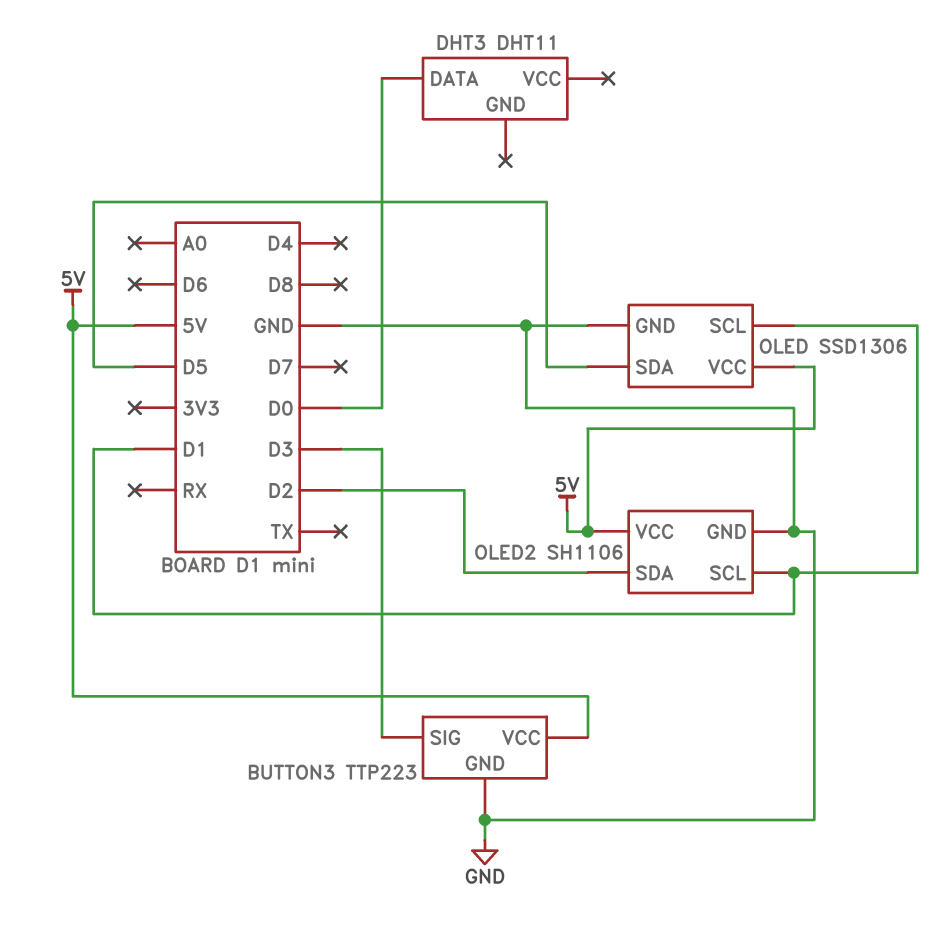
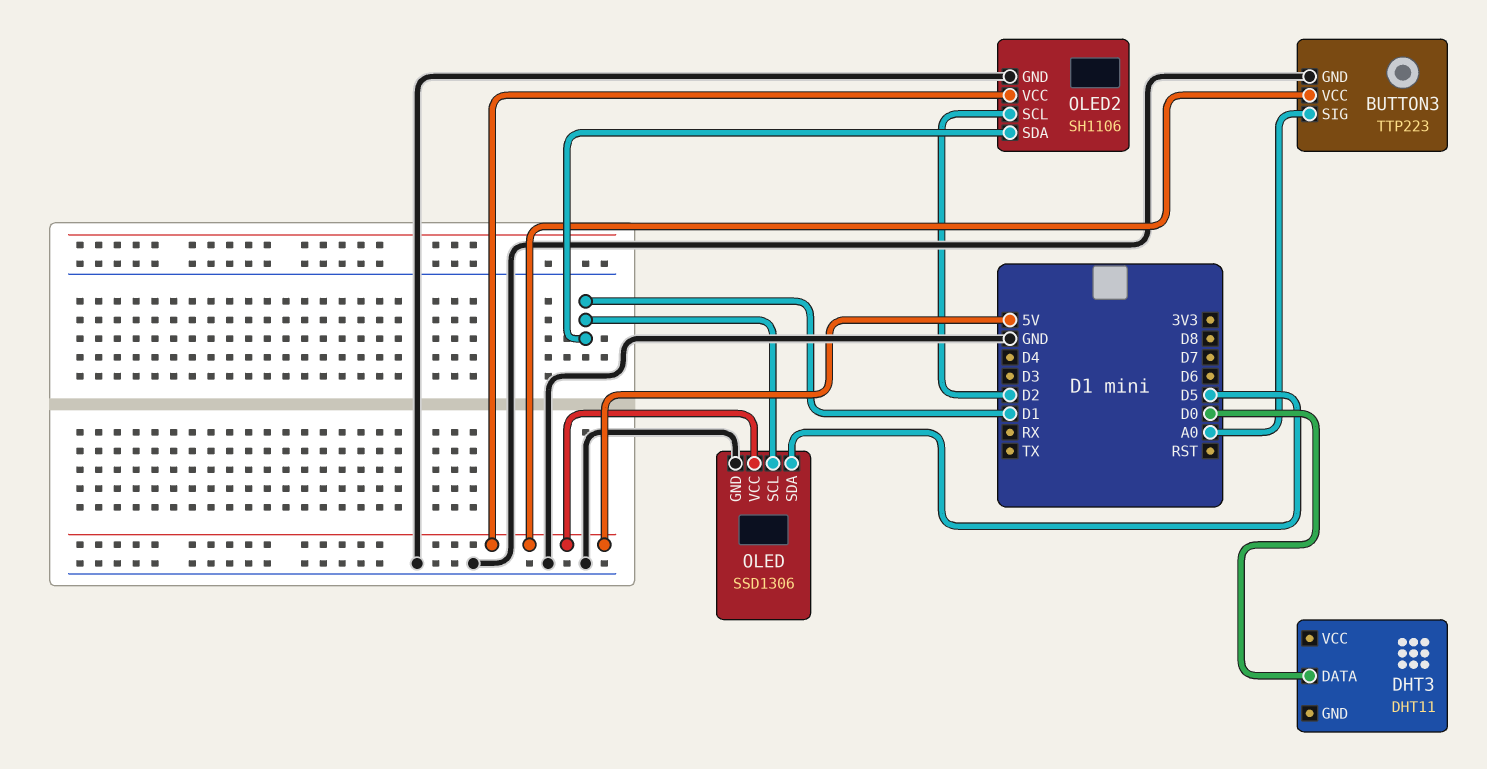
BUTTON3 pin SIG: D3 -> A0
OLED2 pin SCL: D1 -> D2
OLED2 pin SDA: D2 -> D1

